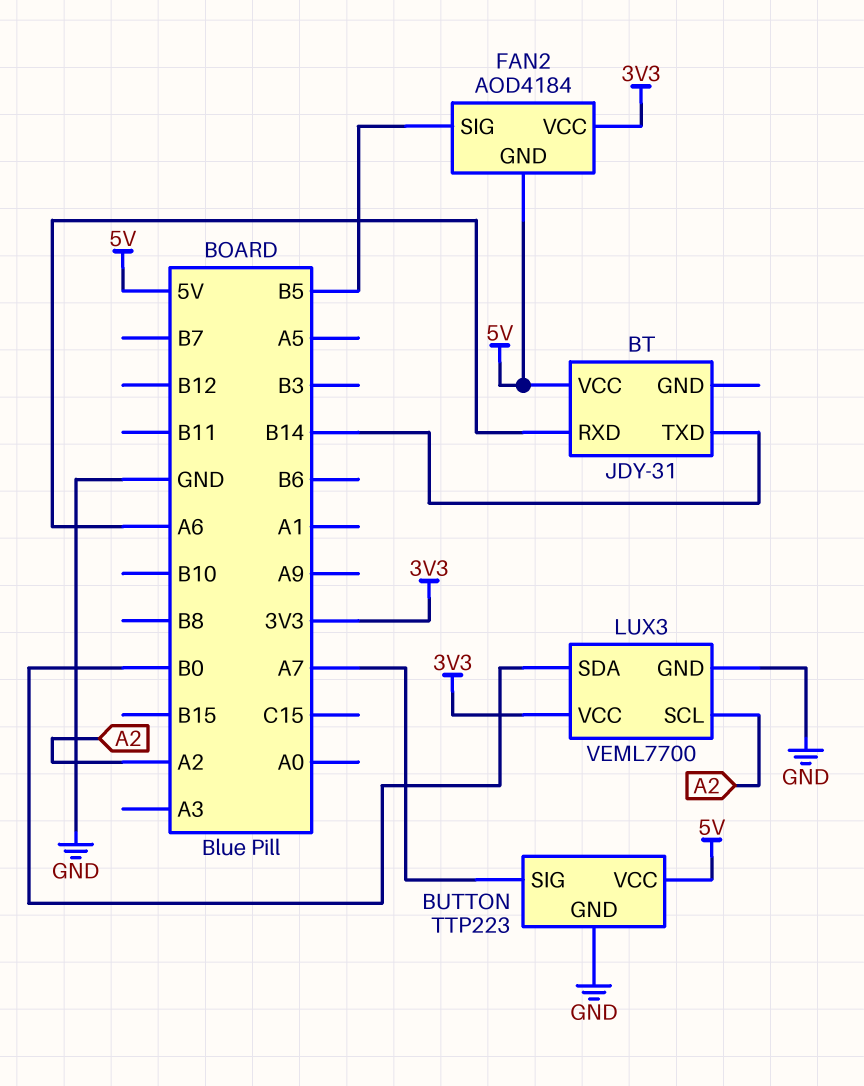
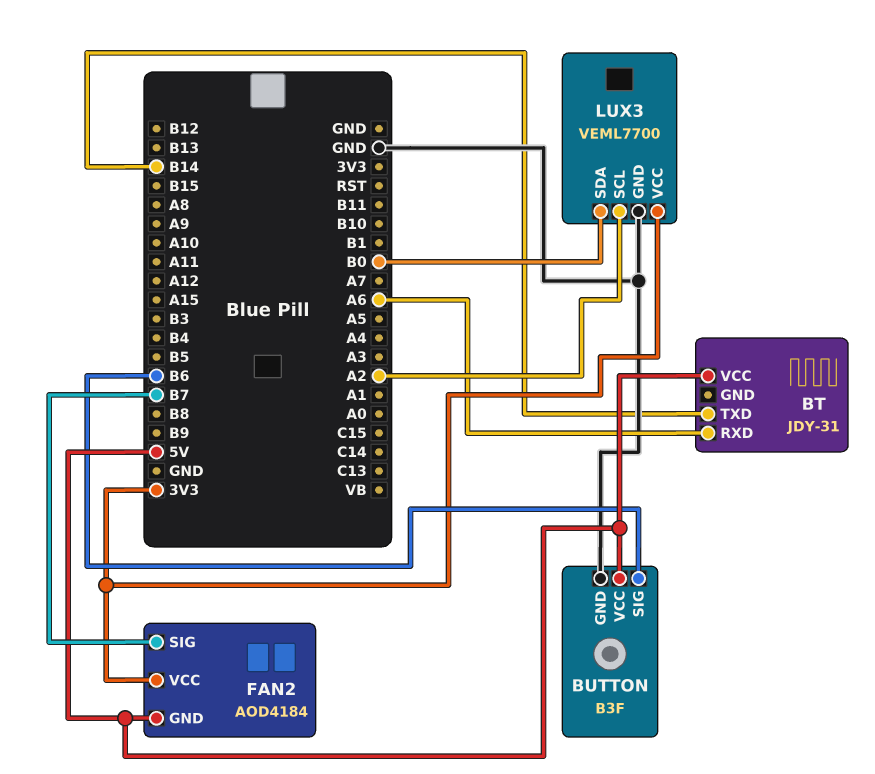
BUTTON: TTP223 -> B3F
BUTTON pin SIG: A7 -> B6
FAN2 pin SIG: B5 -> B7

